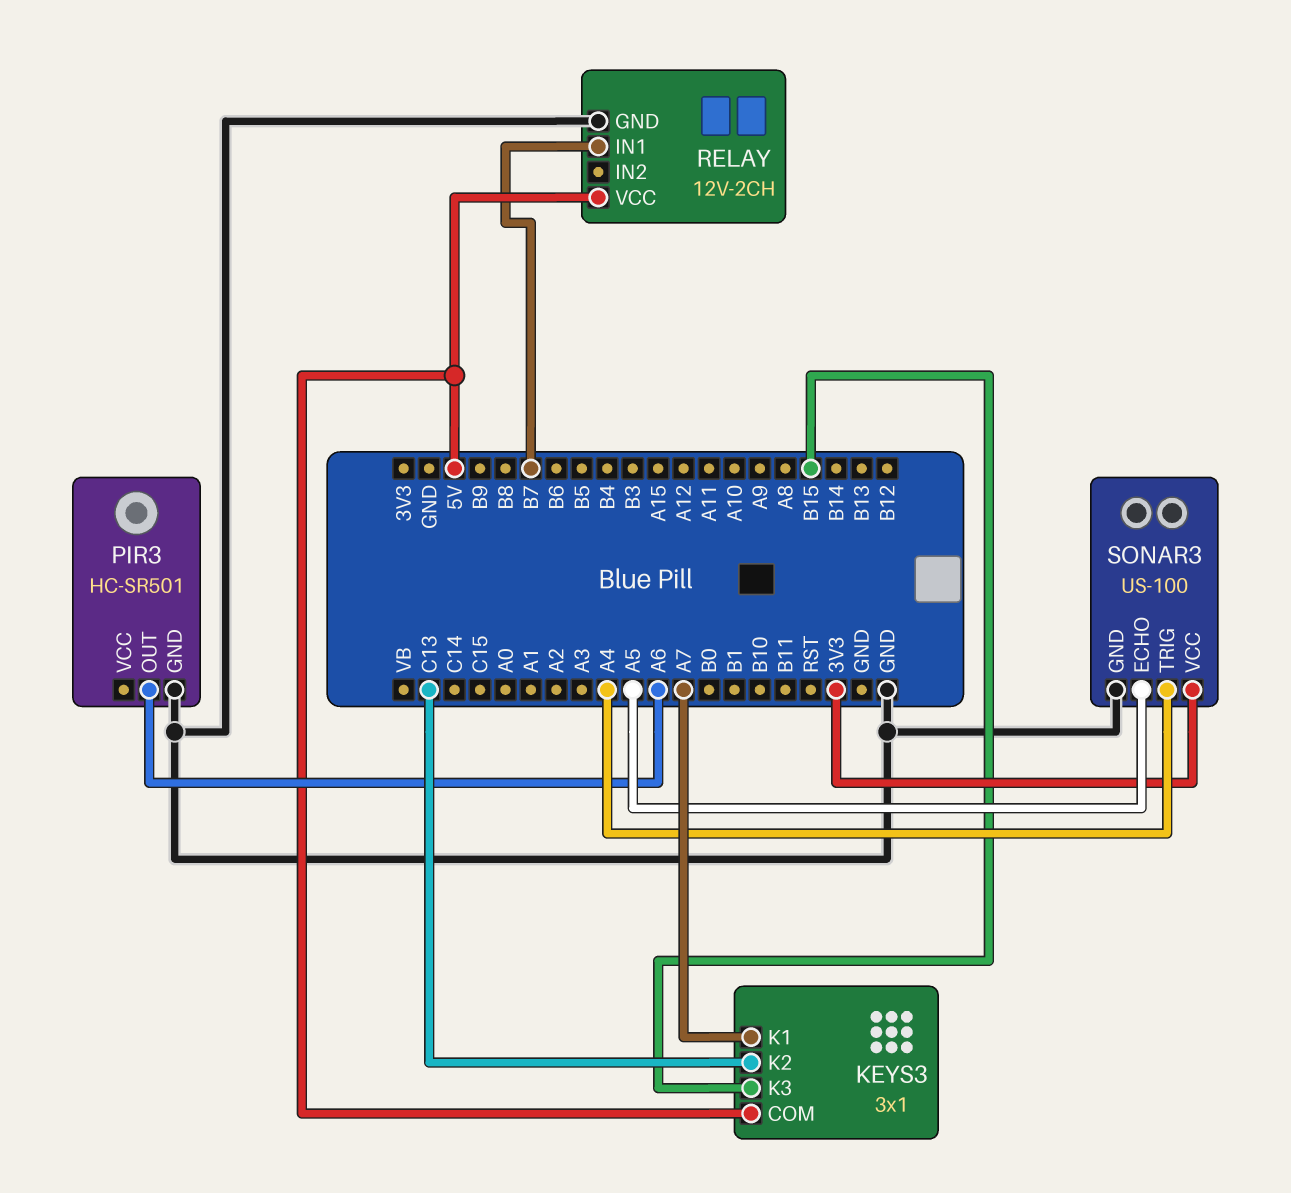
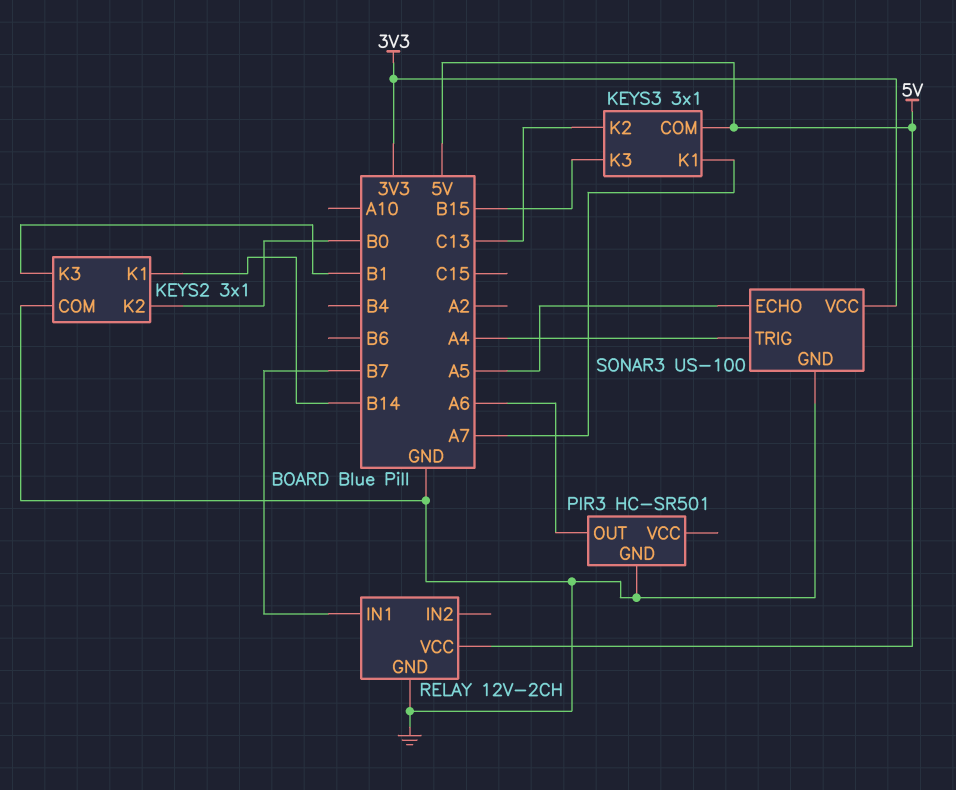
KEYS2: none -> 3x1
KEYS2 pin COM: none -> GND
KEYS2 pin K1: none -> B14
KEYS2 pin K2: none -> B0
KEYS2 pin K3: none -> B1

